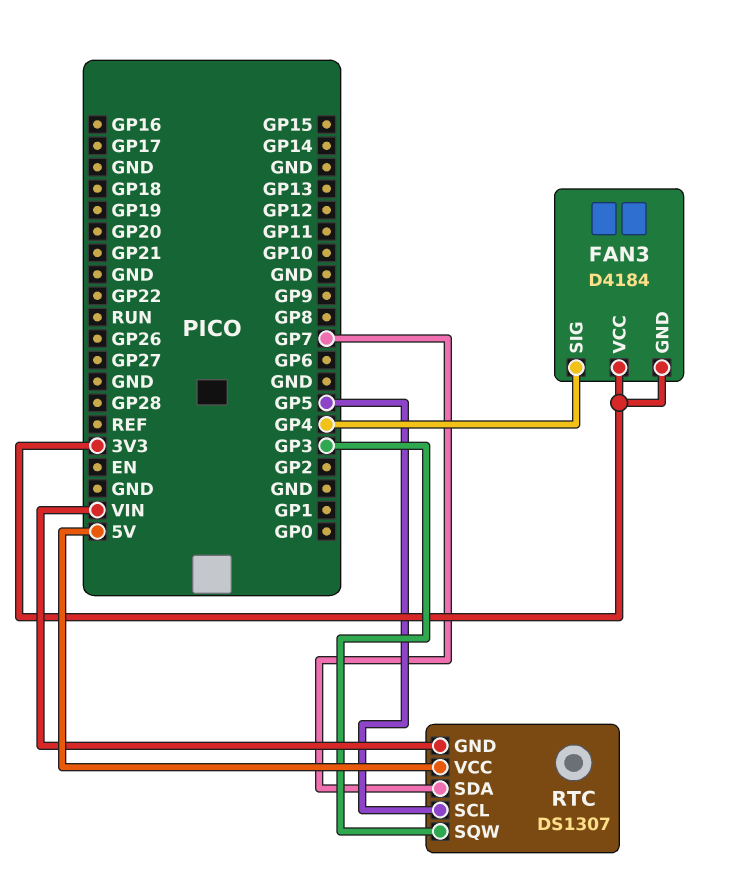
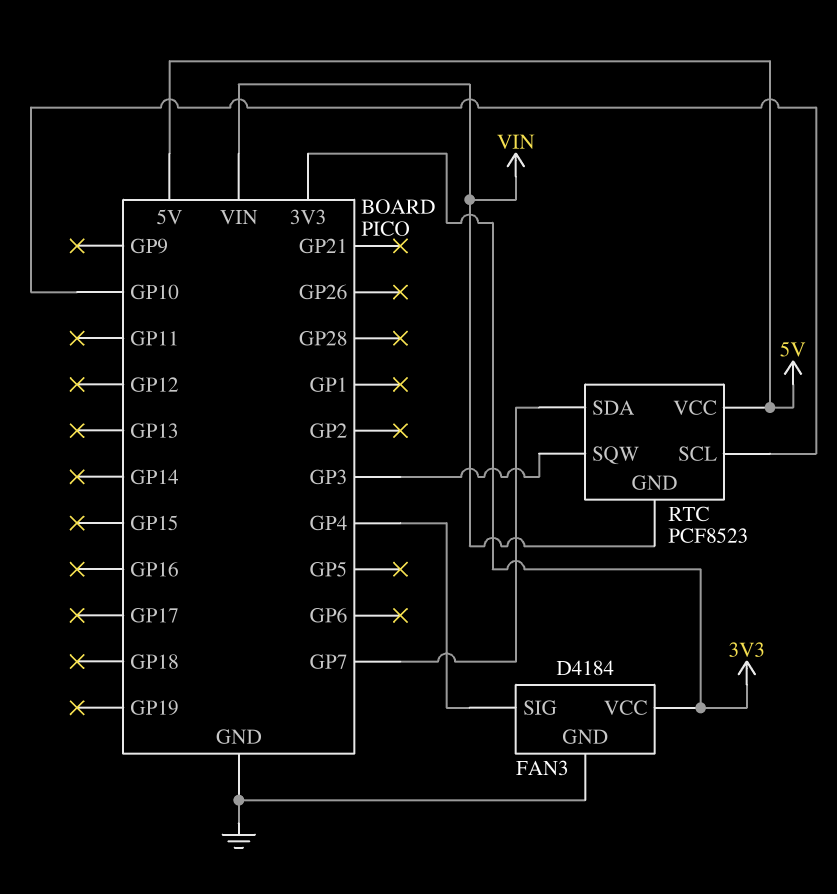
FAN3 pin GND: 3V3 -> GND
RTC: DS1307 -> PCF8523
RTC pin SCL: GP5 -> GP10

